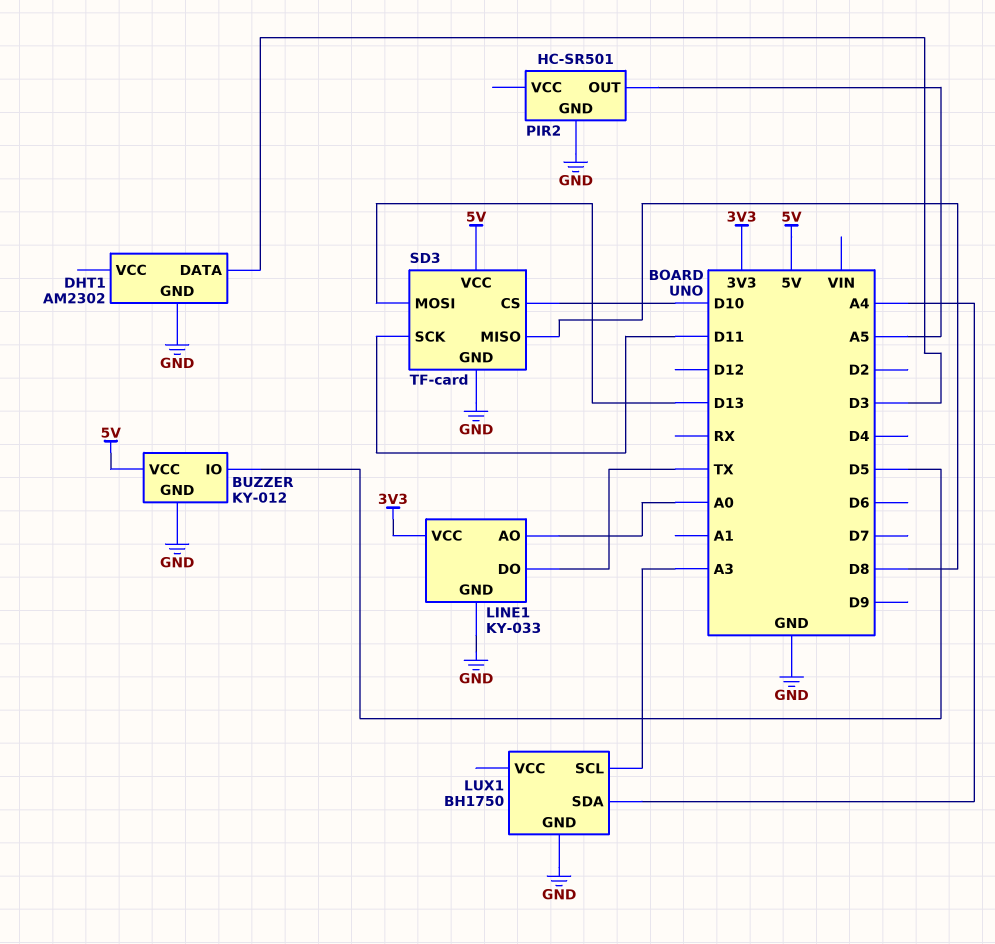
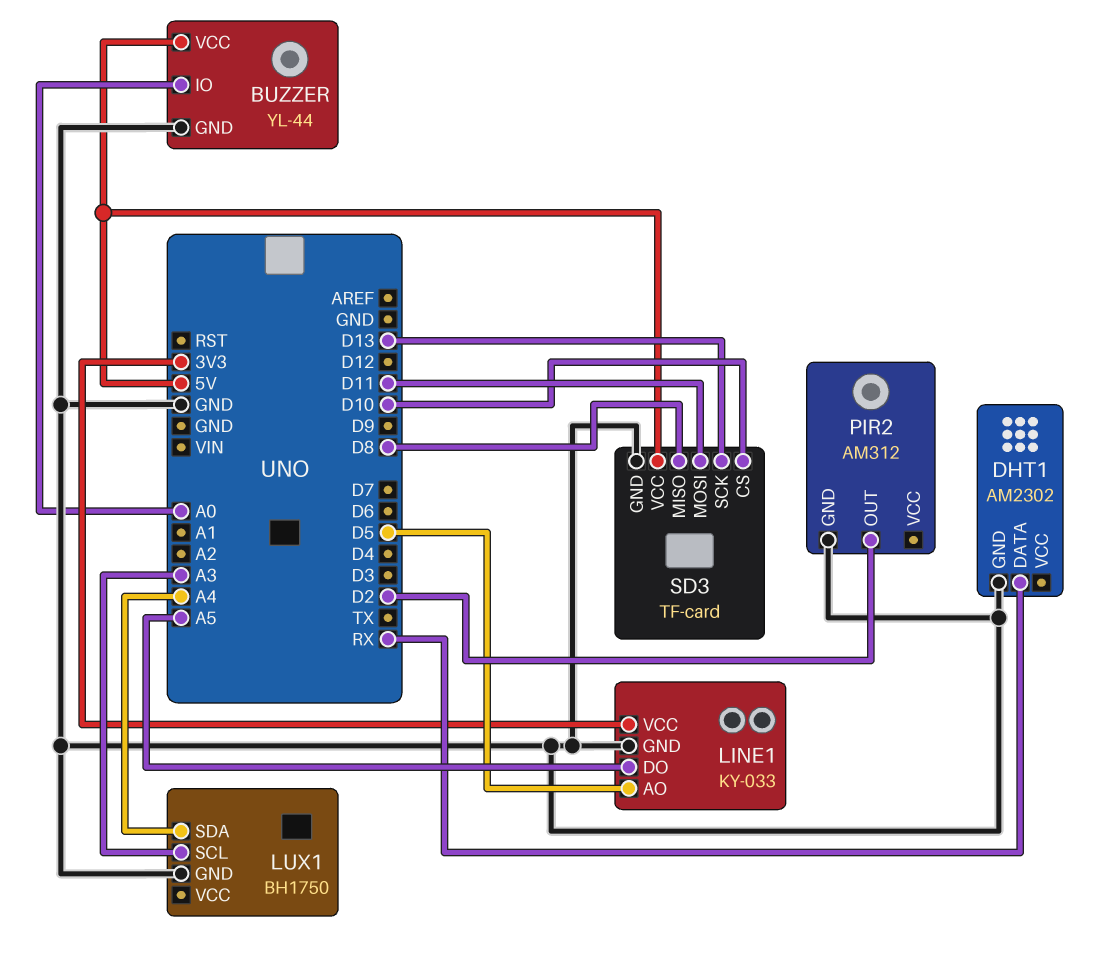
BUZZER: KY-012 -> YL-44
BUZZER pin IO: D5 -> A0
DHT1 pin DATA: D3 -> RX
LINE1 pin AO: A0 -> D5
LINE1 pin DO: TX -> A5
PIR2: HC-SR501 -> AM312
PIR2 pin OUT: A5 -> D2
SD3 pin MOSI: D13 -> D11
SD3 pin SCK: D11 -> D13

